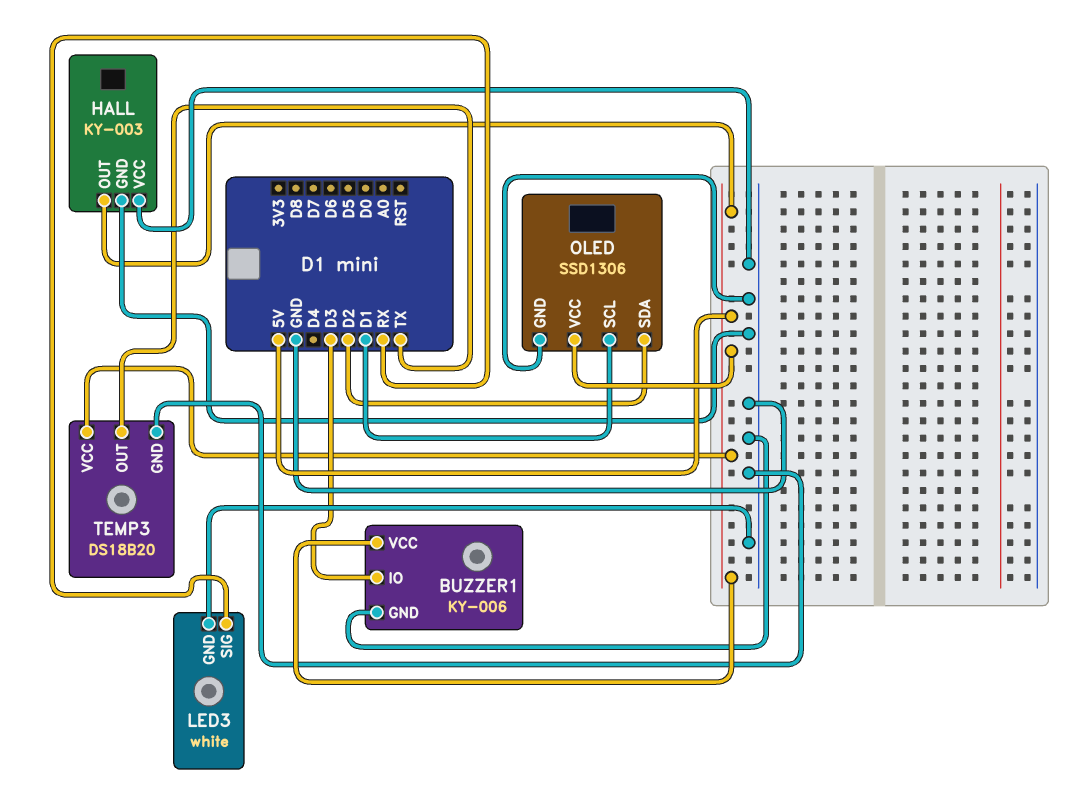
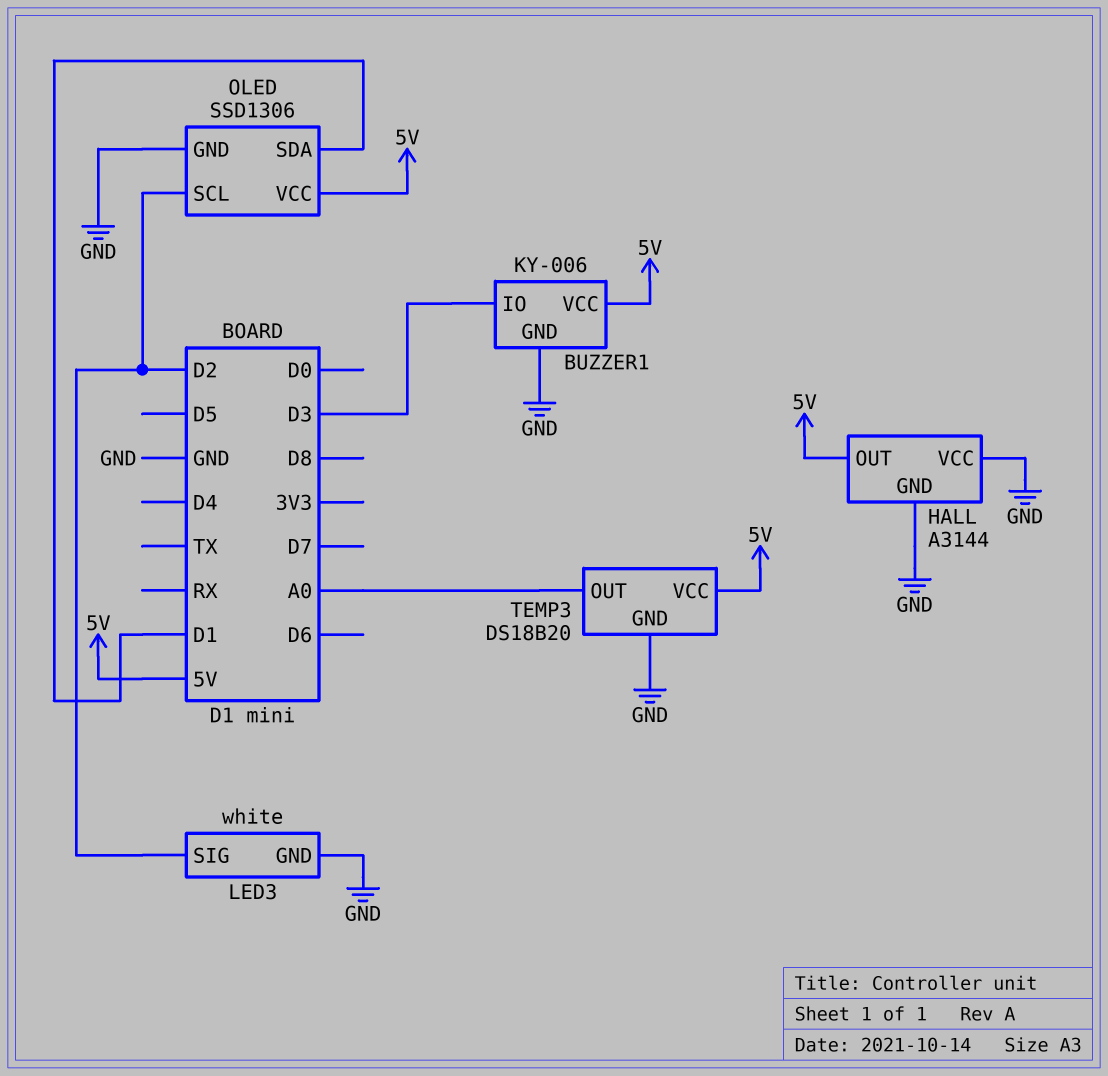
HALL: KY-003 -> A3144
LED3 pin SIG: RX -> D2
OLED pin SCL: D1 -> D2
OLED pin SDA: D2 -> D1
TEMP3 pin OUT: TX -> A0

